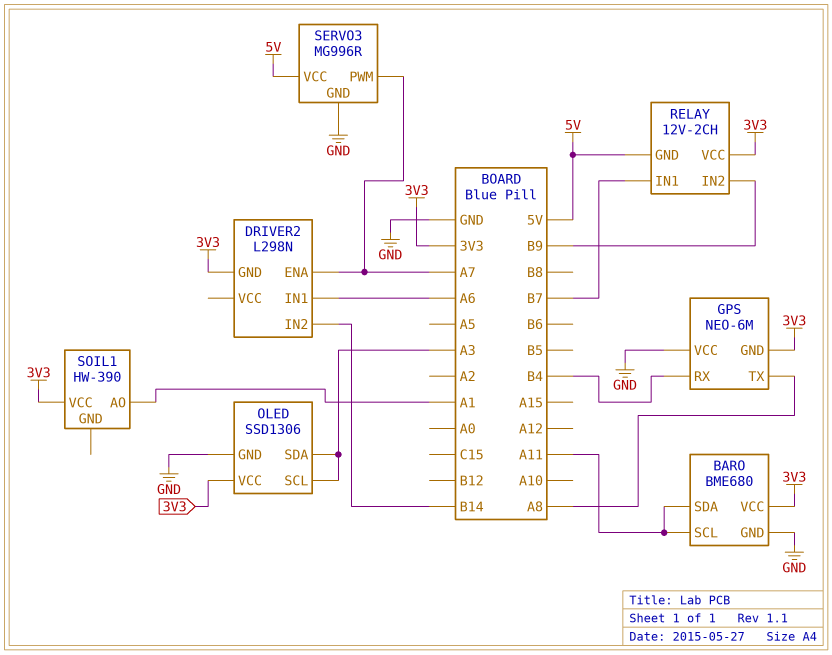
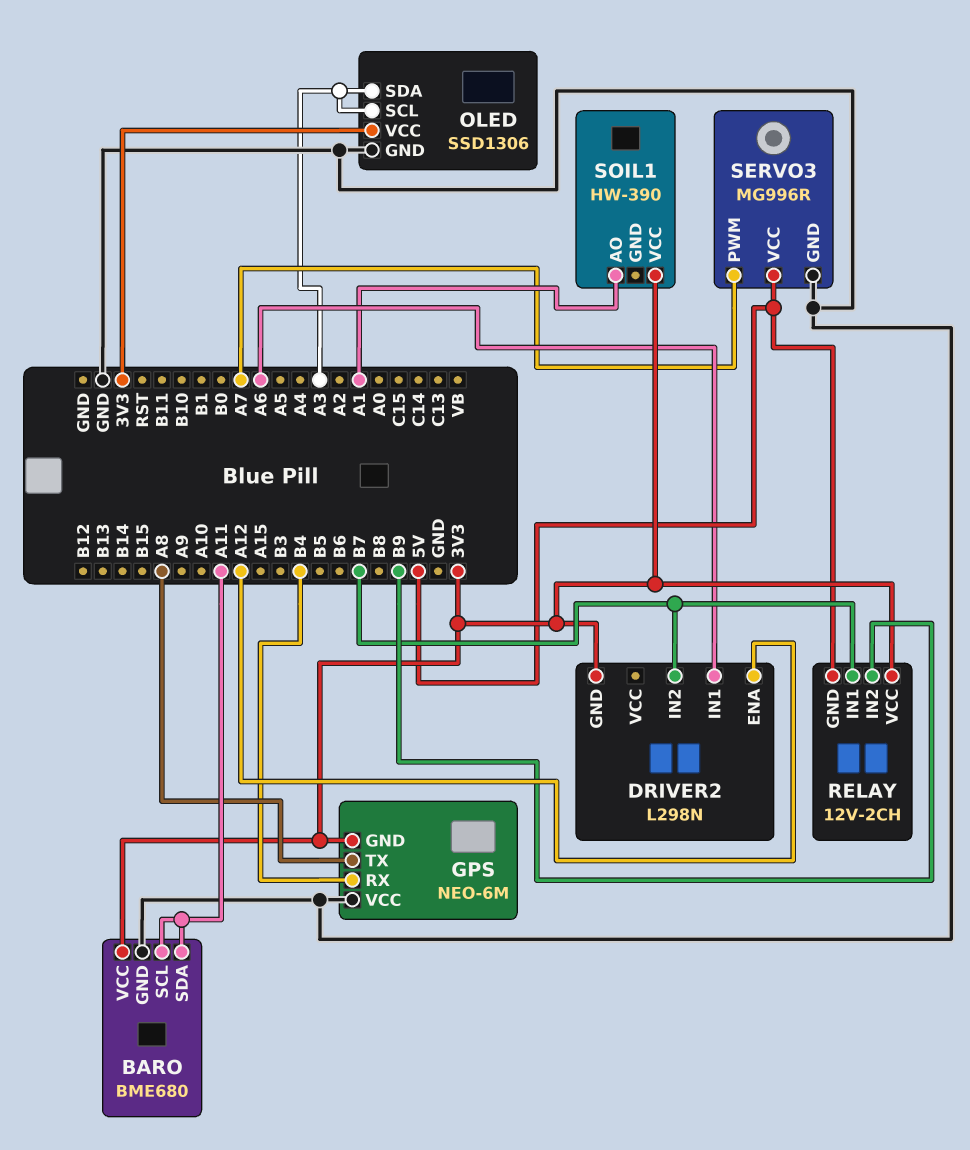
DRIVER2 pin ENA: A7 -> A12
DRIVER2 pin IN2: B14 -> B7

